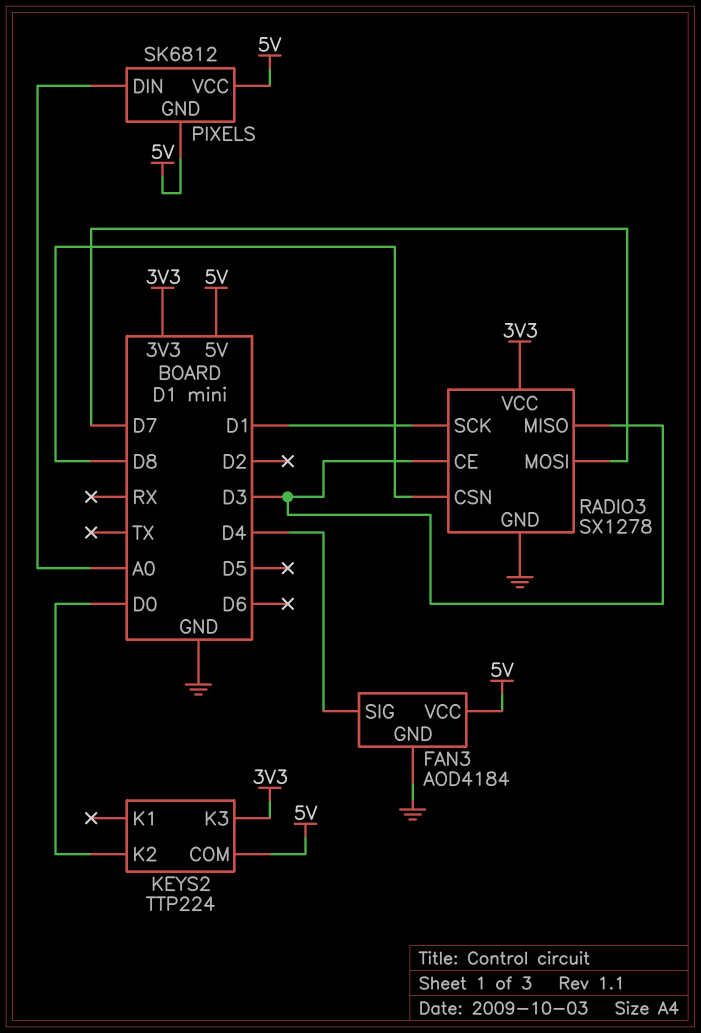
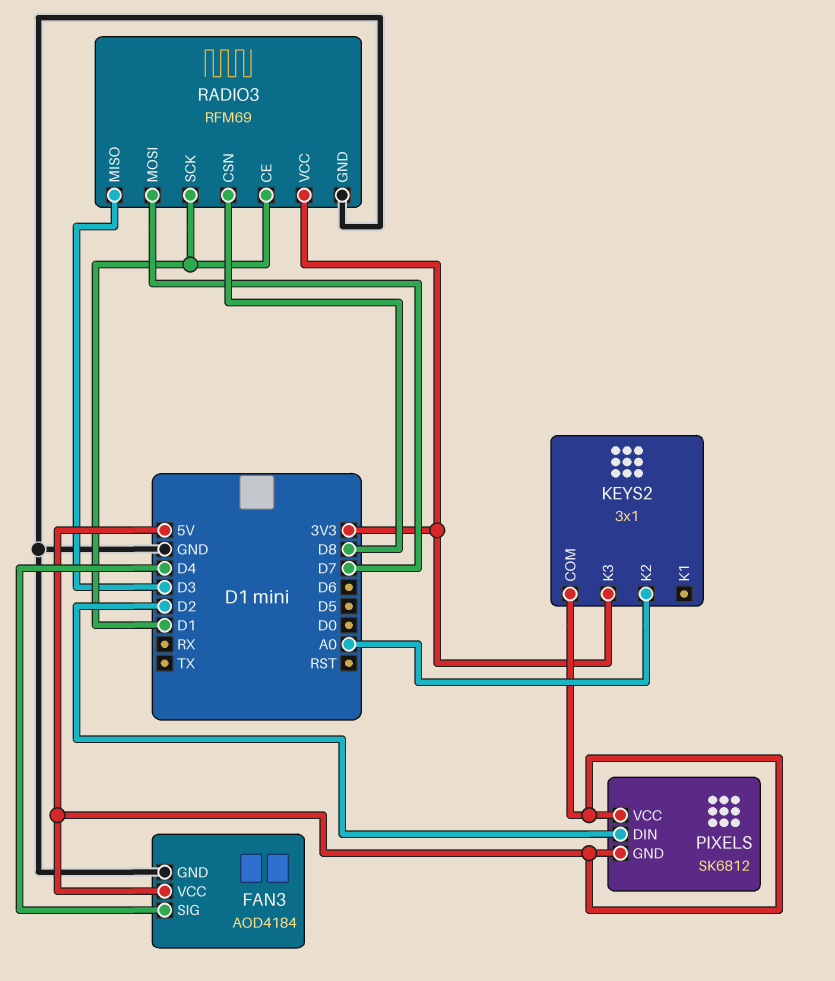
KEYS2: TTP224 -> 3x1
KEYS2 pin K2: D0 -> A0
PIXELS pin DIN: A0 -> D2
RADIO3: SX1278 -> RFM69
RADIO3 pin CE: D3 -> D1

